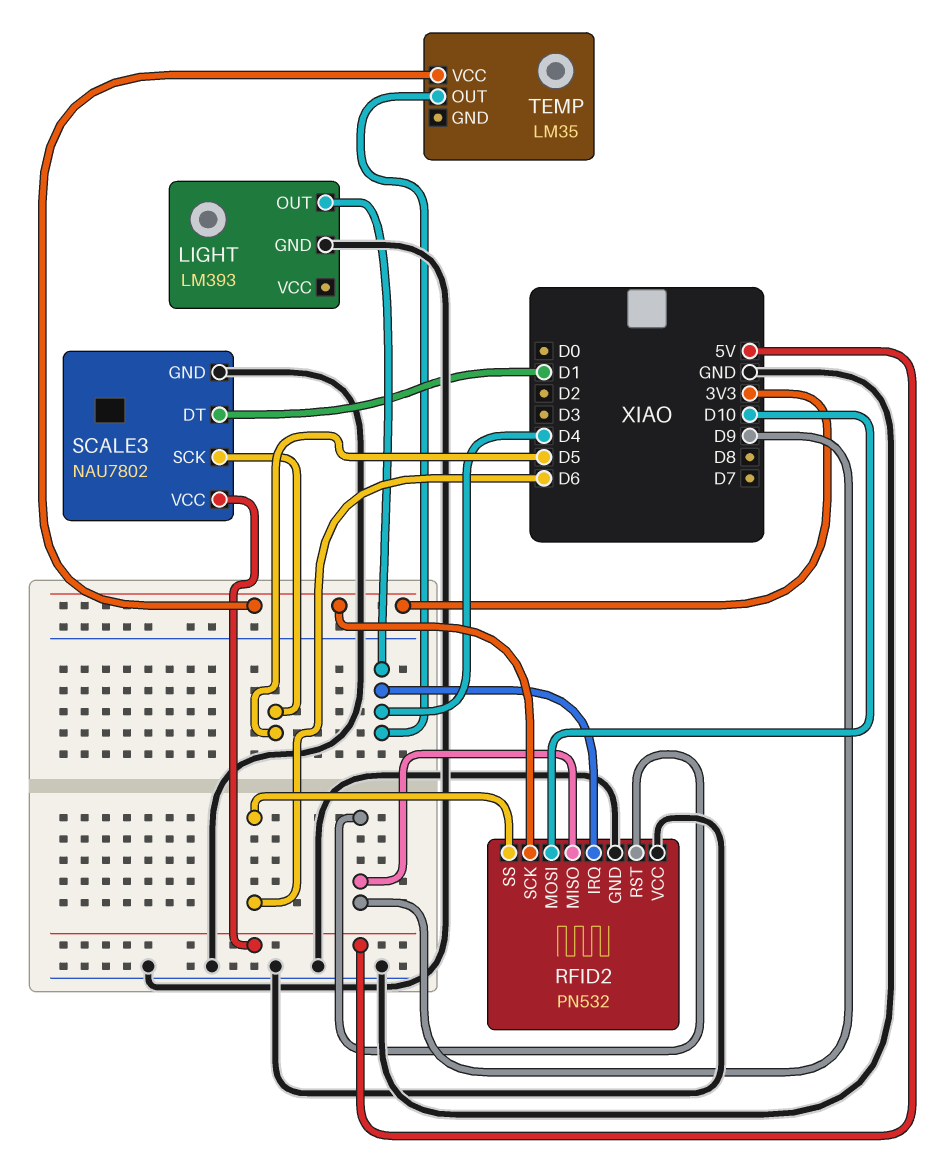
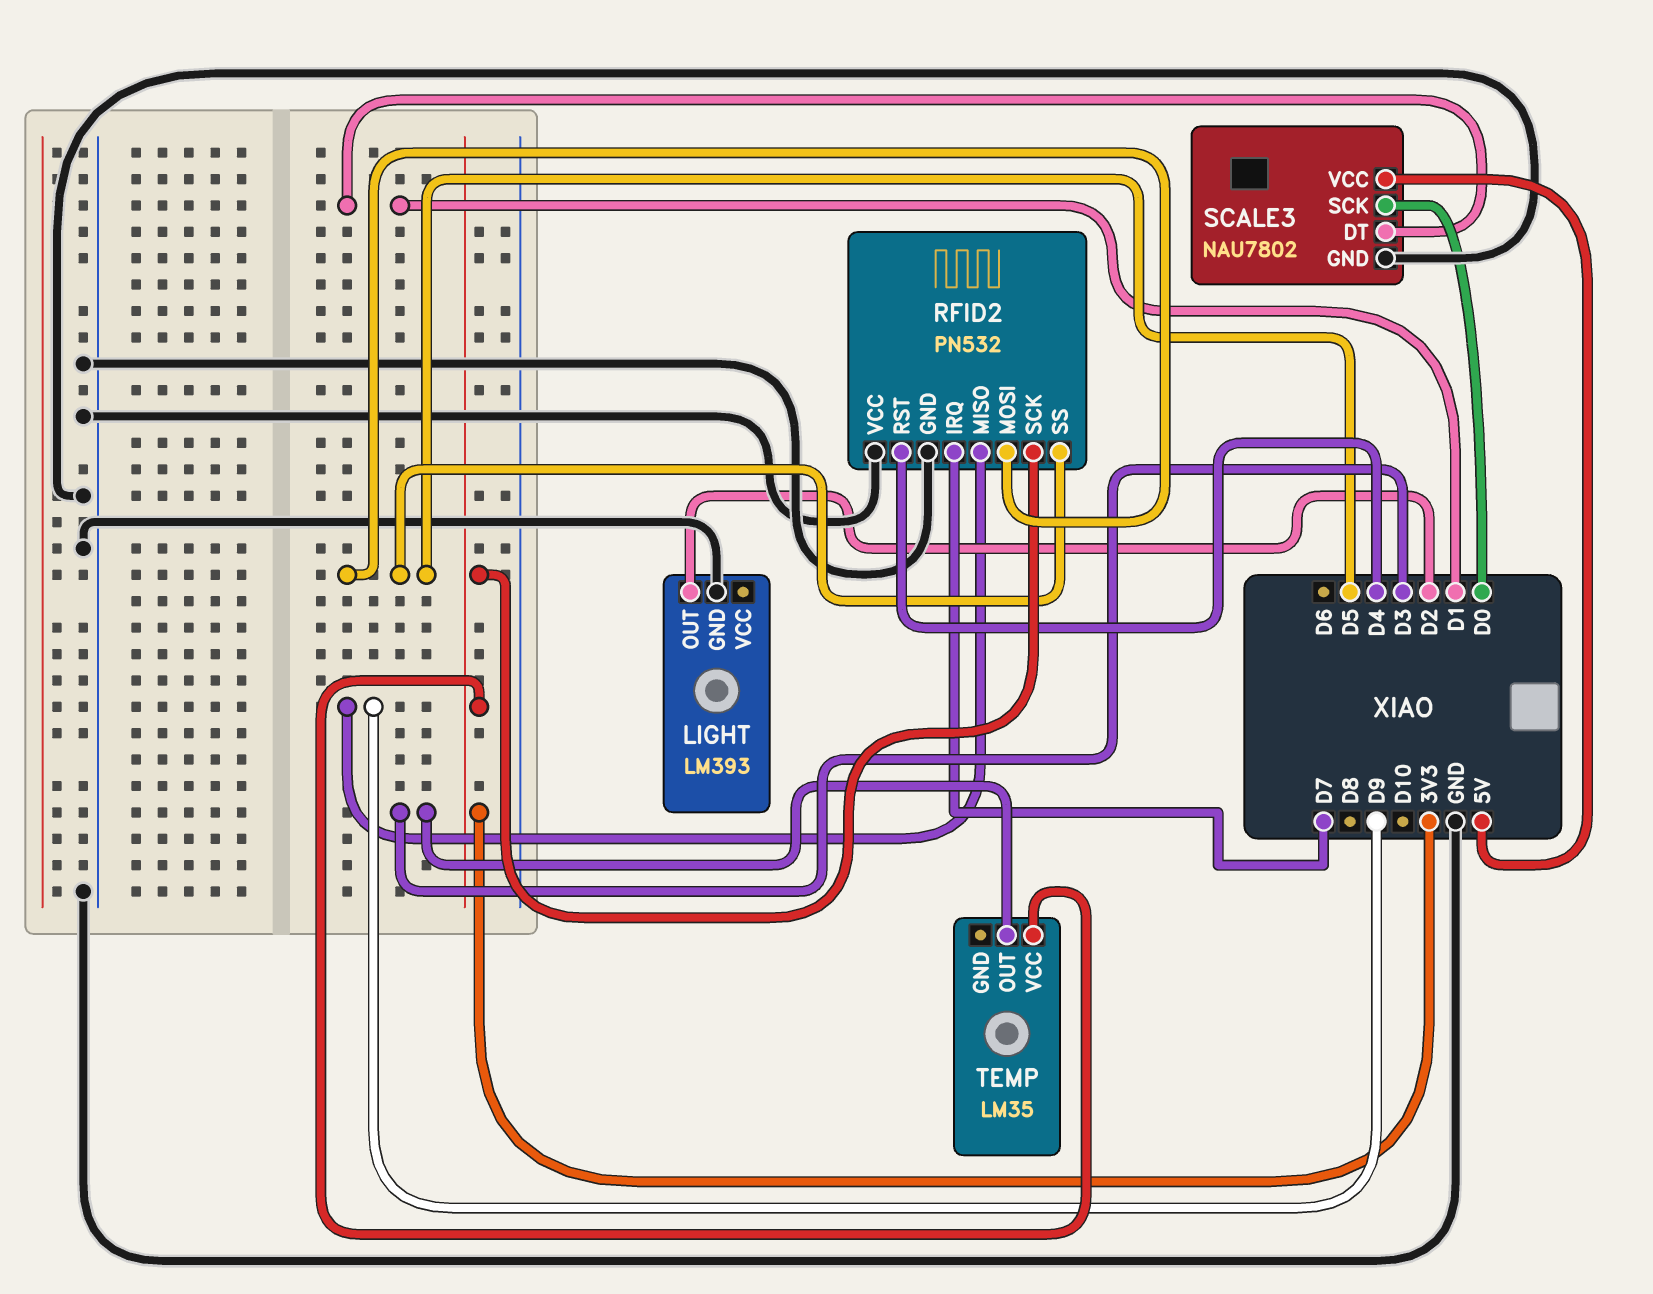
LIGHT pin OUT: D4 -> D2
RFID2 pin IRQ: D4 -> D7
RFID2 pin MOSI: D10 -> D5
RFID2 pin RST: D9 -> D4
RFID2 pin SS: D6 -> D5
SCALE3 pin SCK: D5 -> D0
TEMP pin OUT: D4 -> D3

